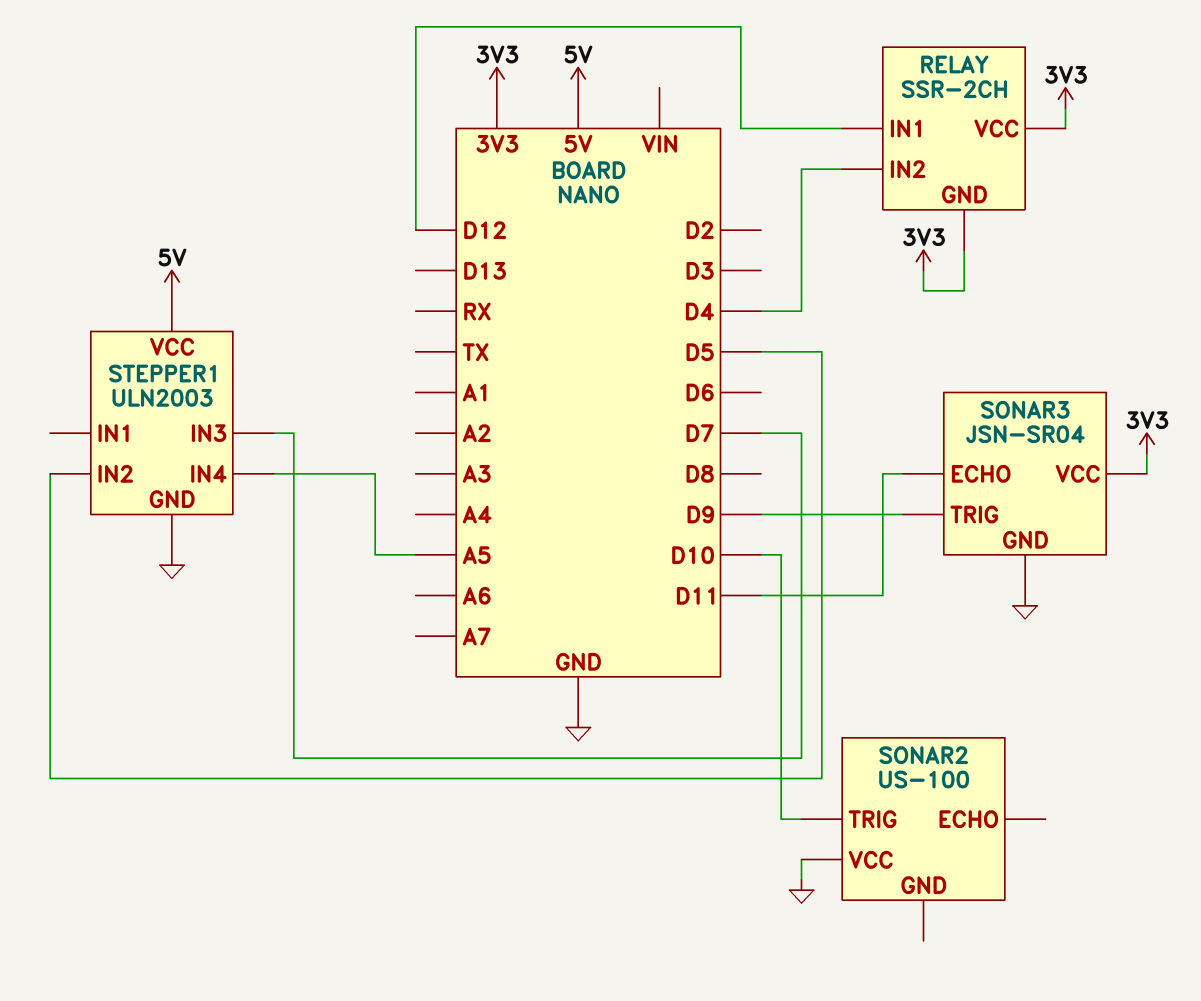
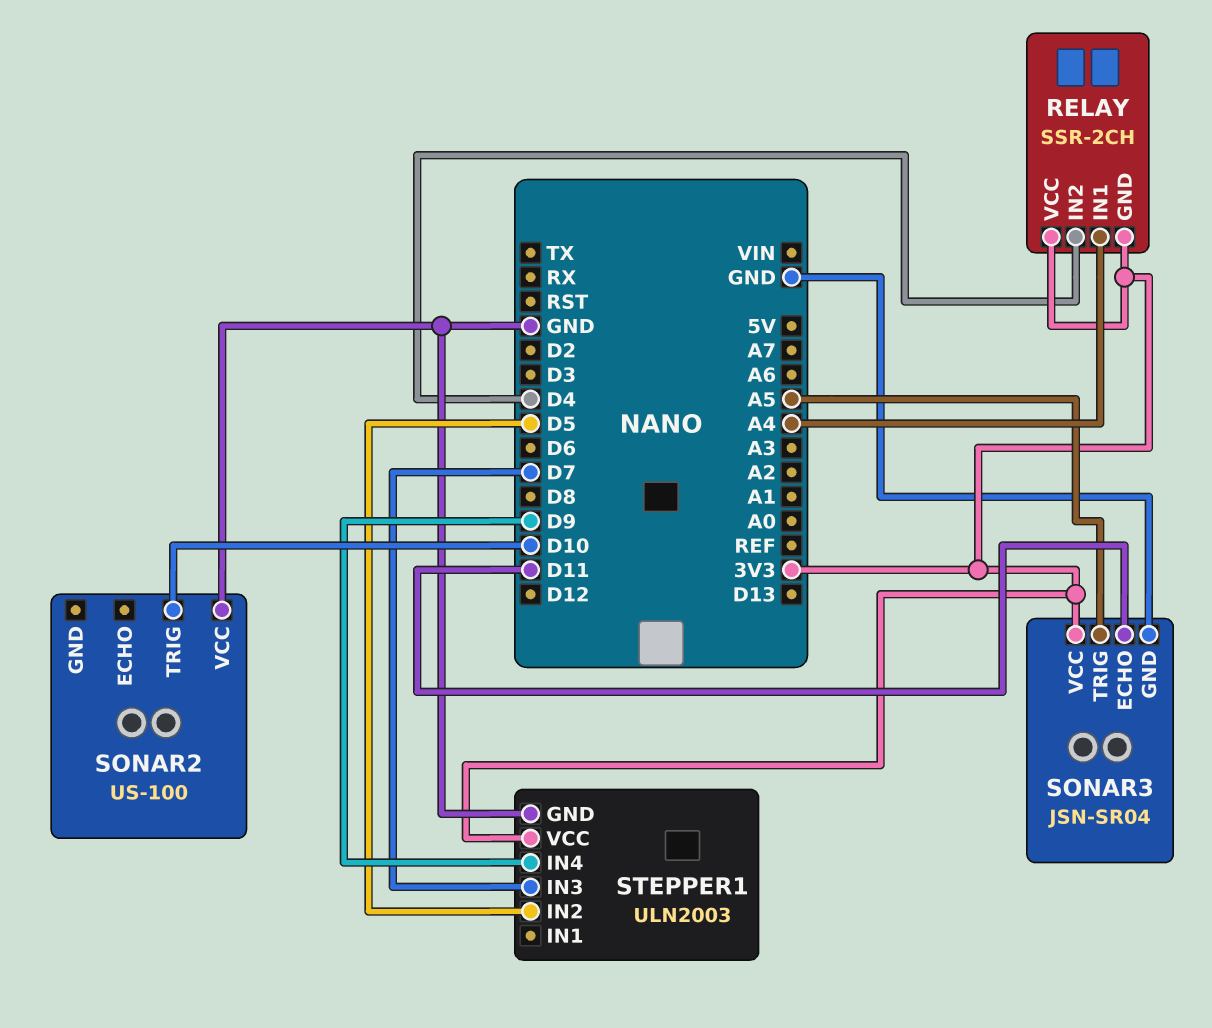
RELAY pin IN1: D12 -> A4
SONAR3 pin TRIG: D9 -> A5
STEPPER1 pin IN4: A5 -> D9
STEPPER1 pin VCC: 5V -> 3V3

